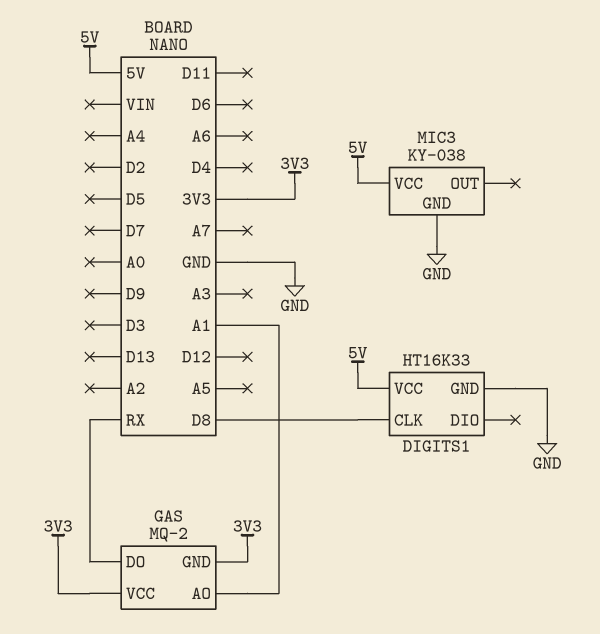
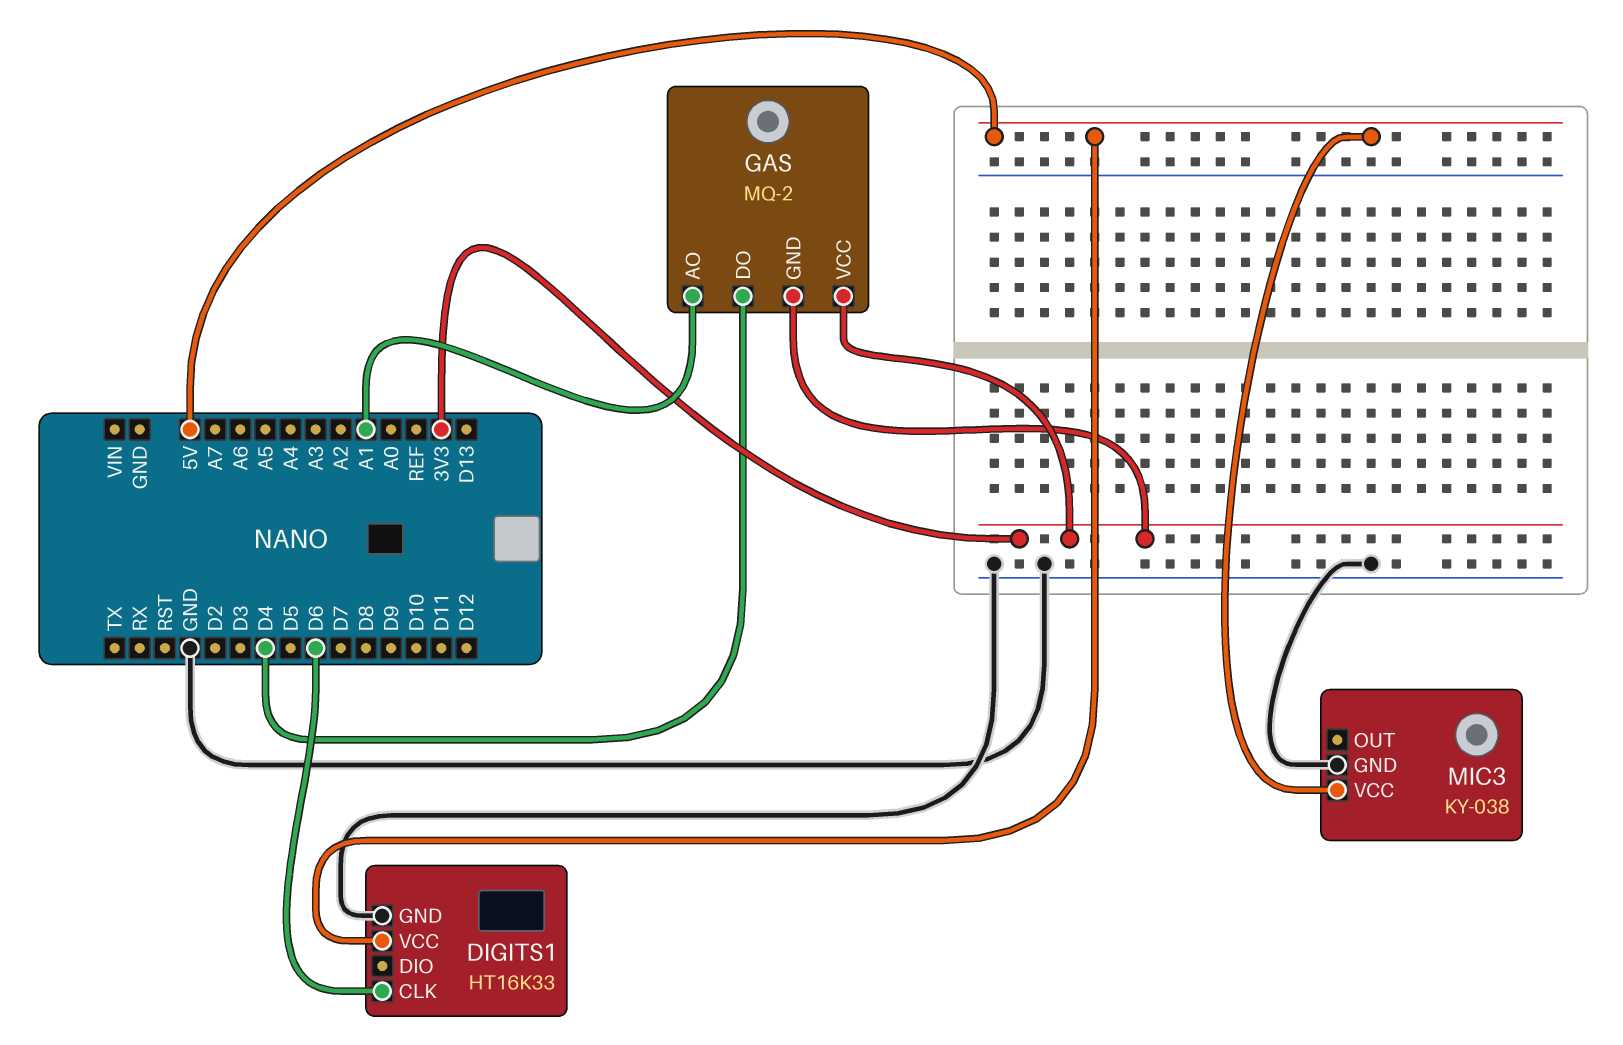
DIGITS1 pin CLK: D8 -> D6
GAS pin DO: RX -> D4

